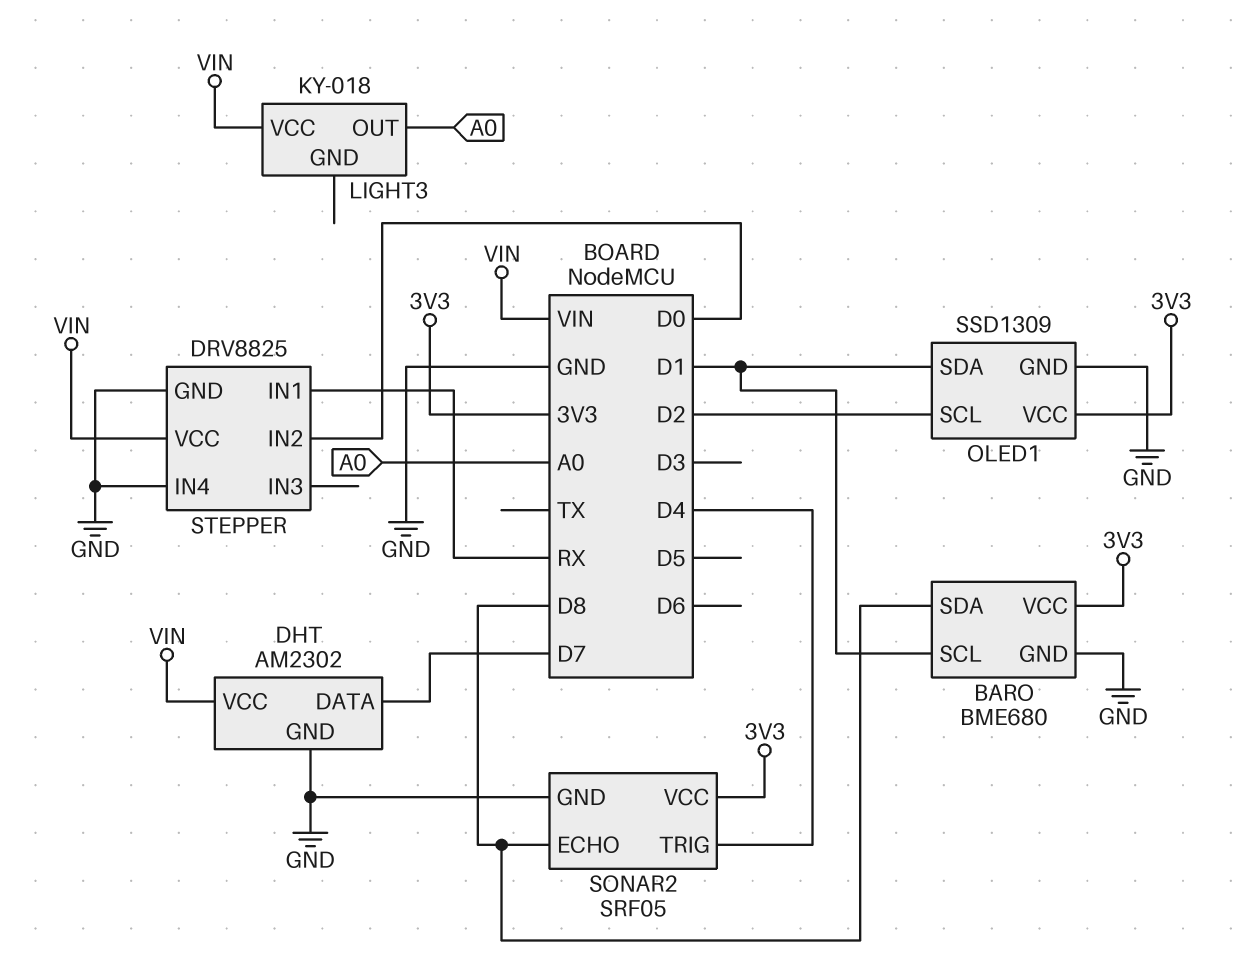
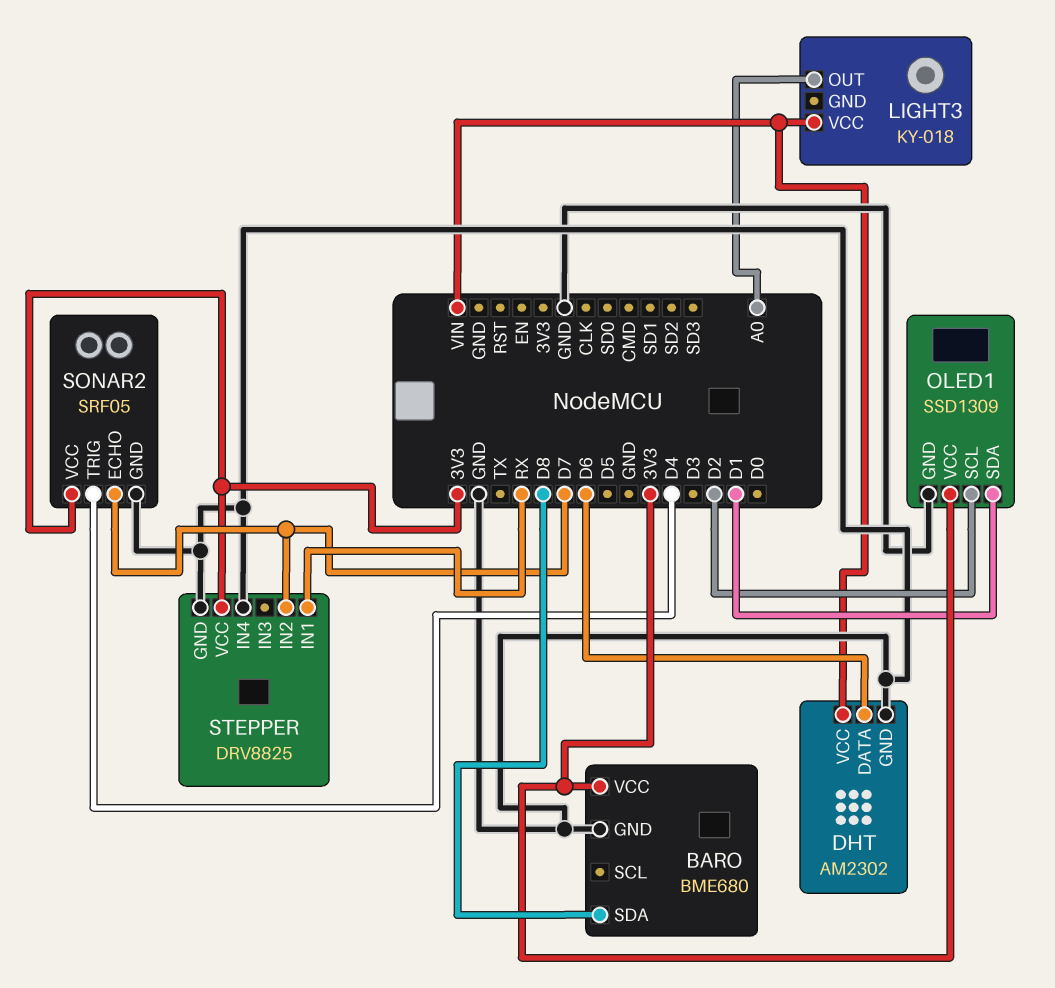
BARO pin SCL: D1 -> none
DHT pin DATA: D7 -> D6
SONAR2 pin ECHO: D8 -> D7
STEPPER pin IN2: D0 -> D7
STEPPER pin VCC: VIN -> 3V3

